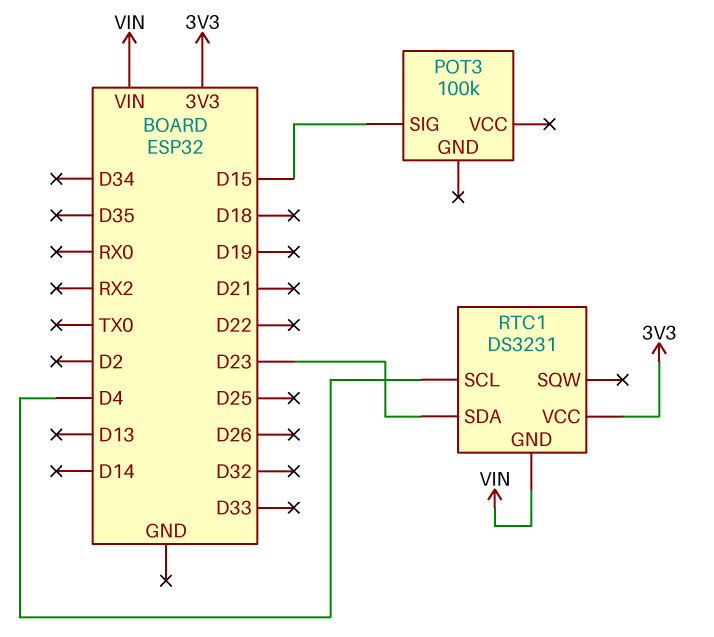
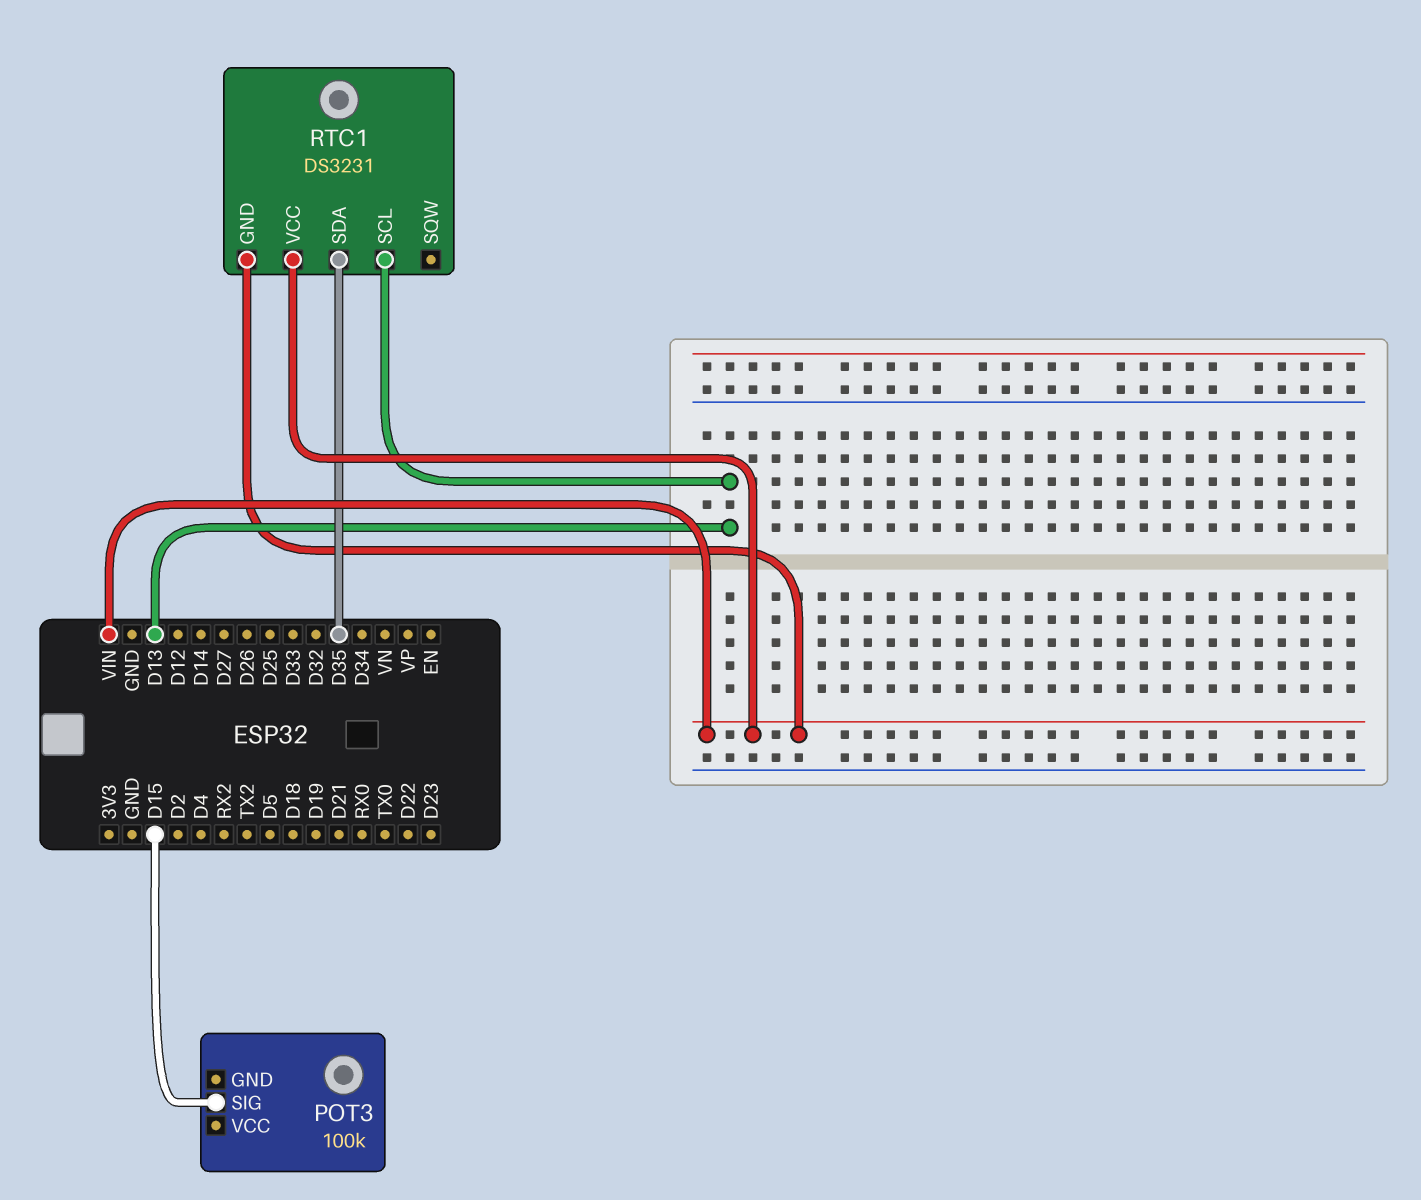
RTC1 pin SCL: D4 -> D13
RTC1 pin SDA: D23 -> D35
RTC1 pin VCC: 3V3 -> VIN

